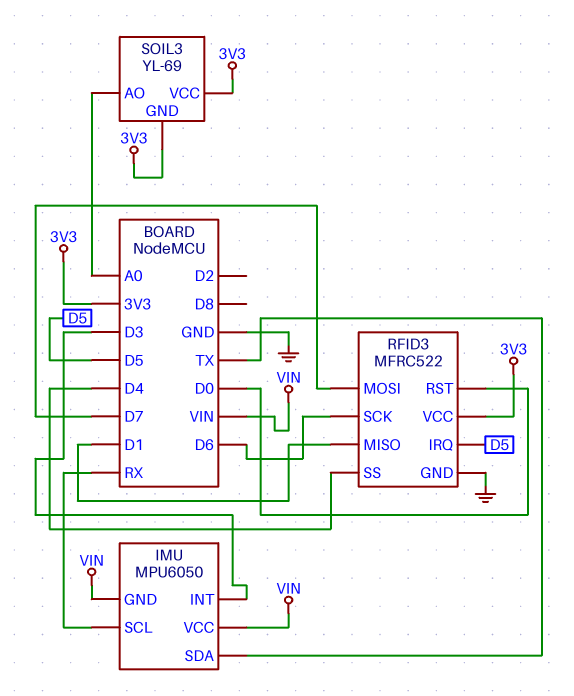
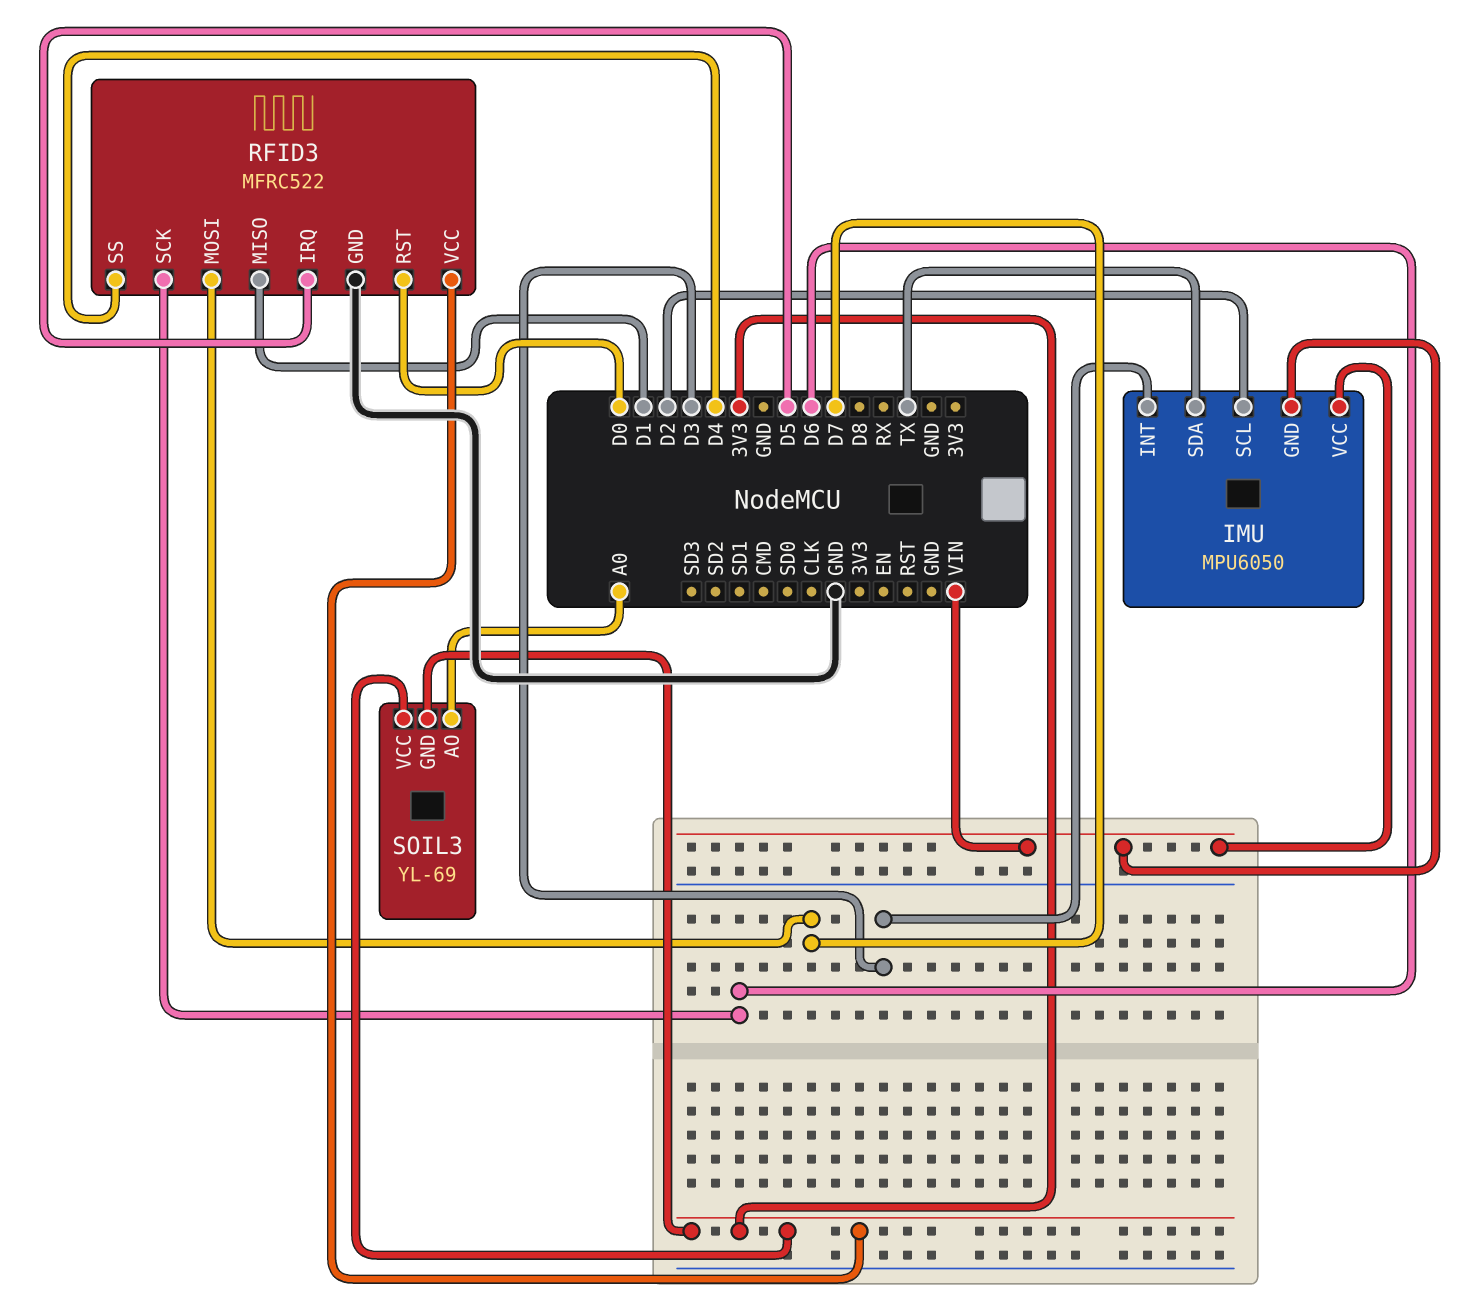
IMU pin SCL: RX -> D2

